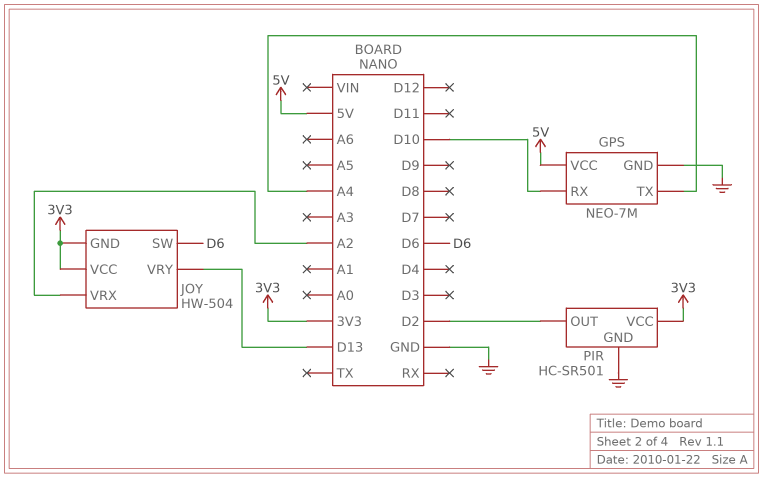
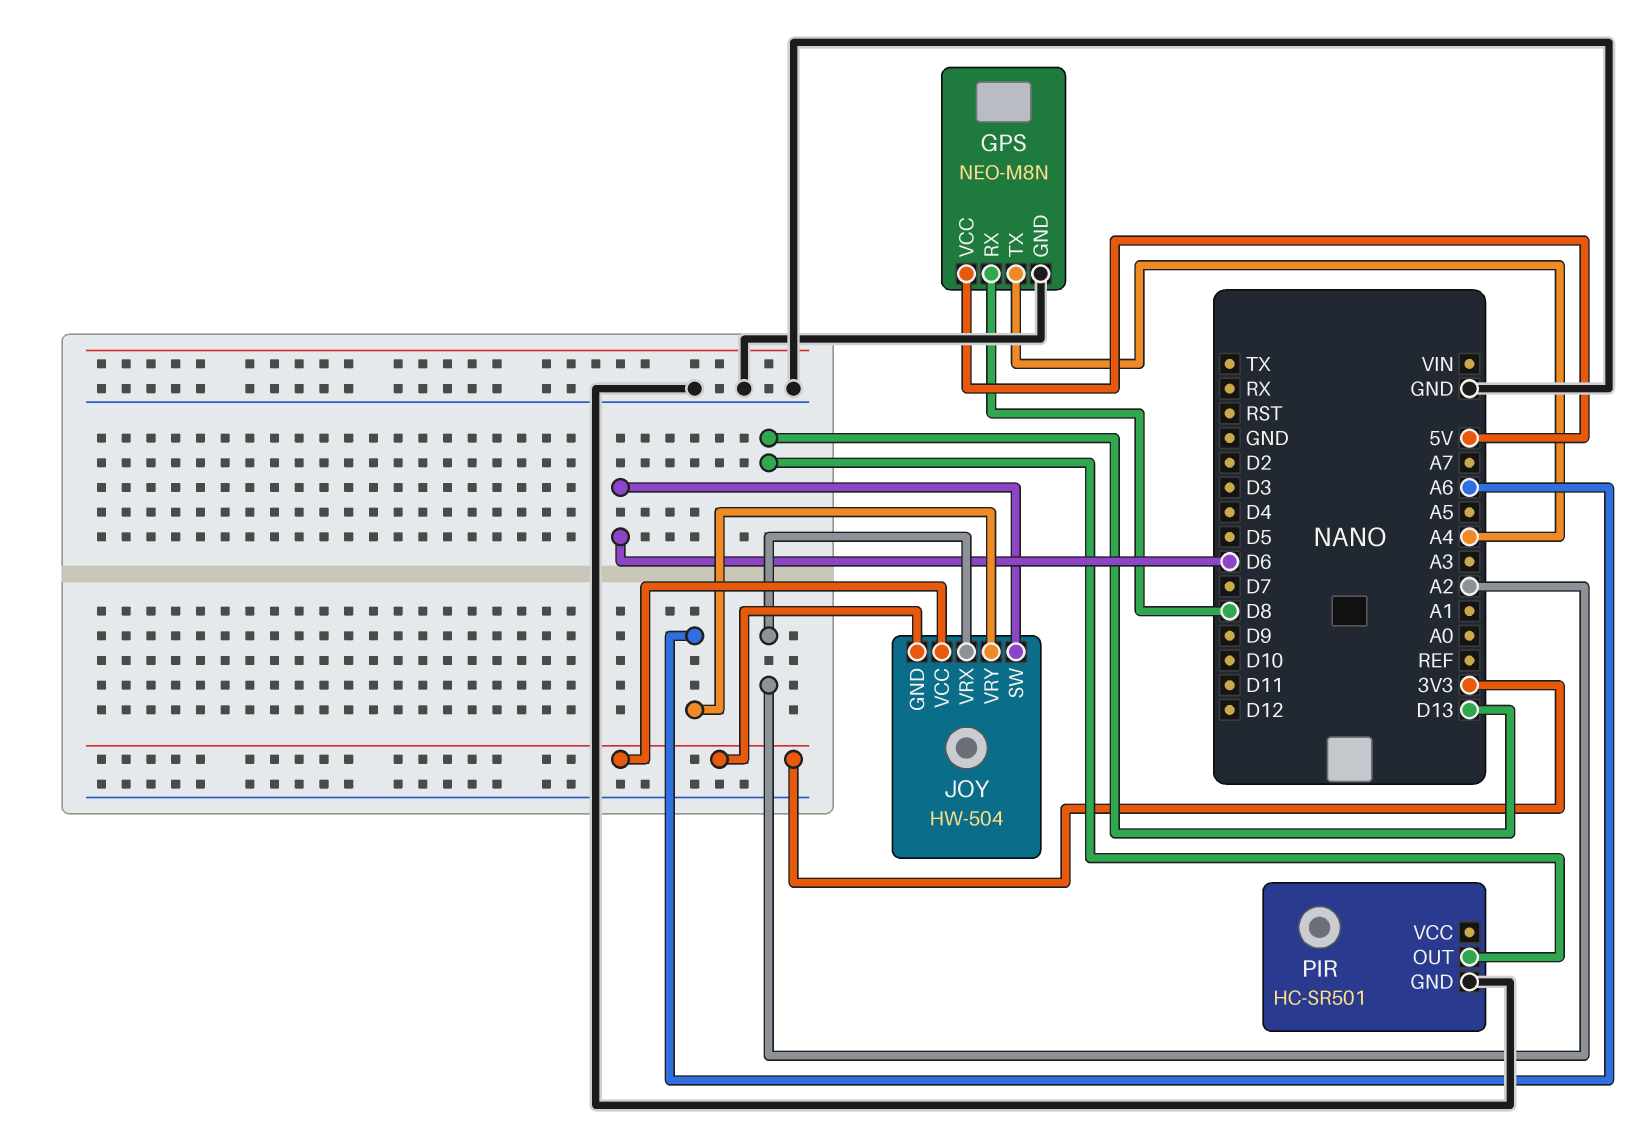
GPS: NEO-7M -> NEO-M8N
GPS pin RX: D10 -> D8
JOY pin VRY: D13 -> A6
PIR pin OUT: D2 -> D13
PIR pin VCC: 3V3 -> none

